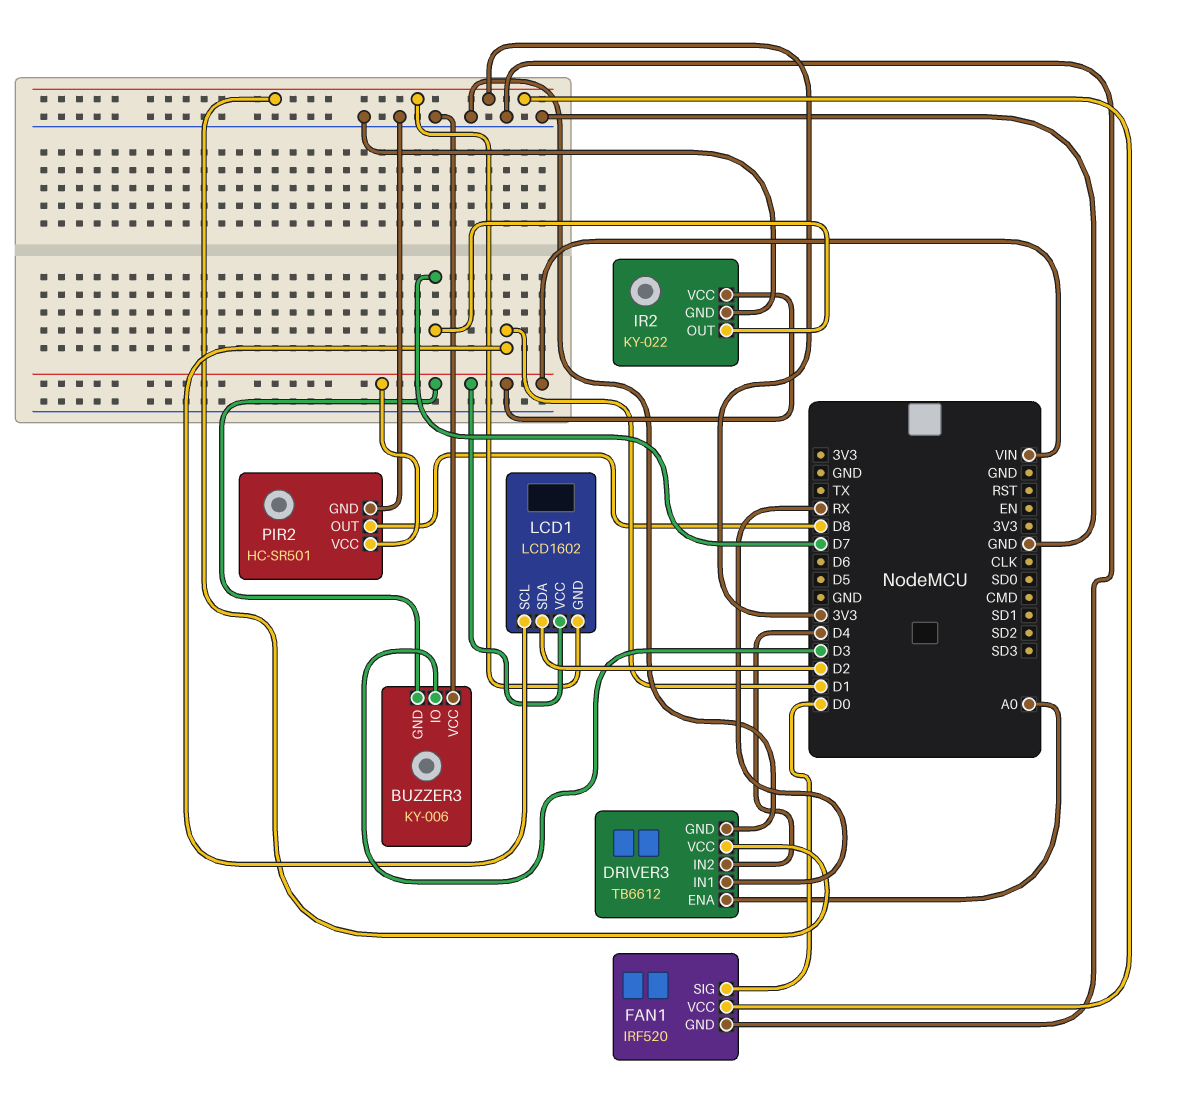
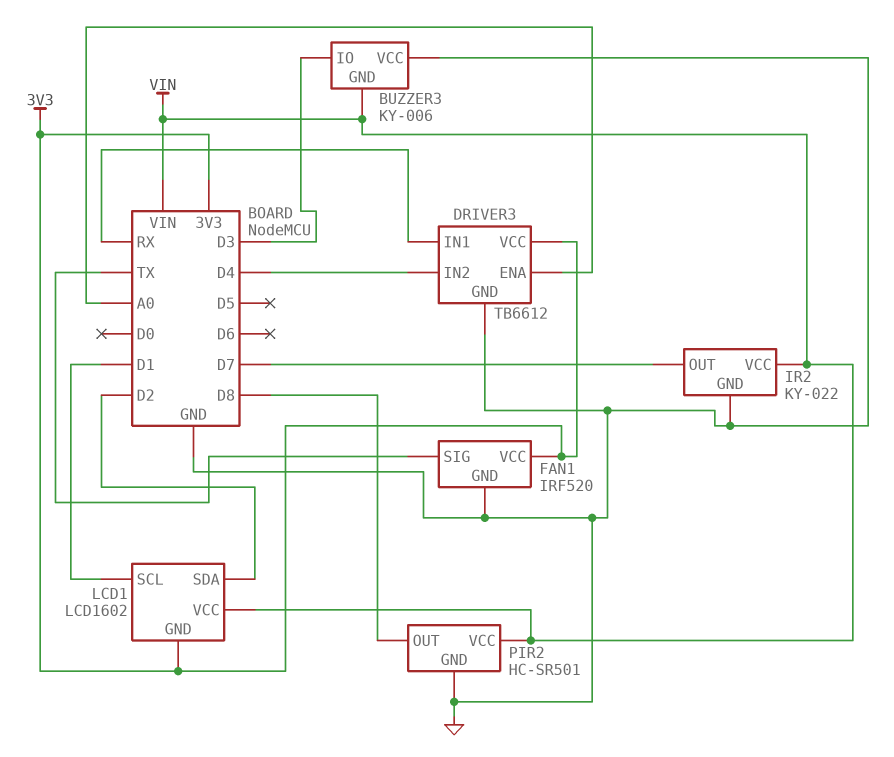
FAN1 pin SIG: D0 -> TX

